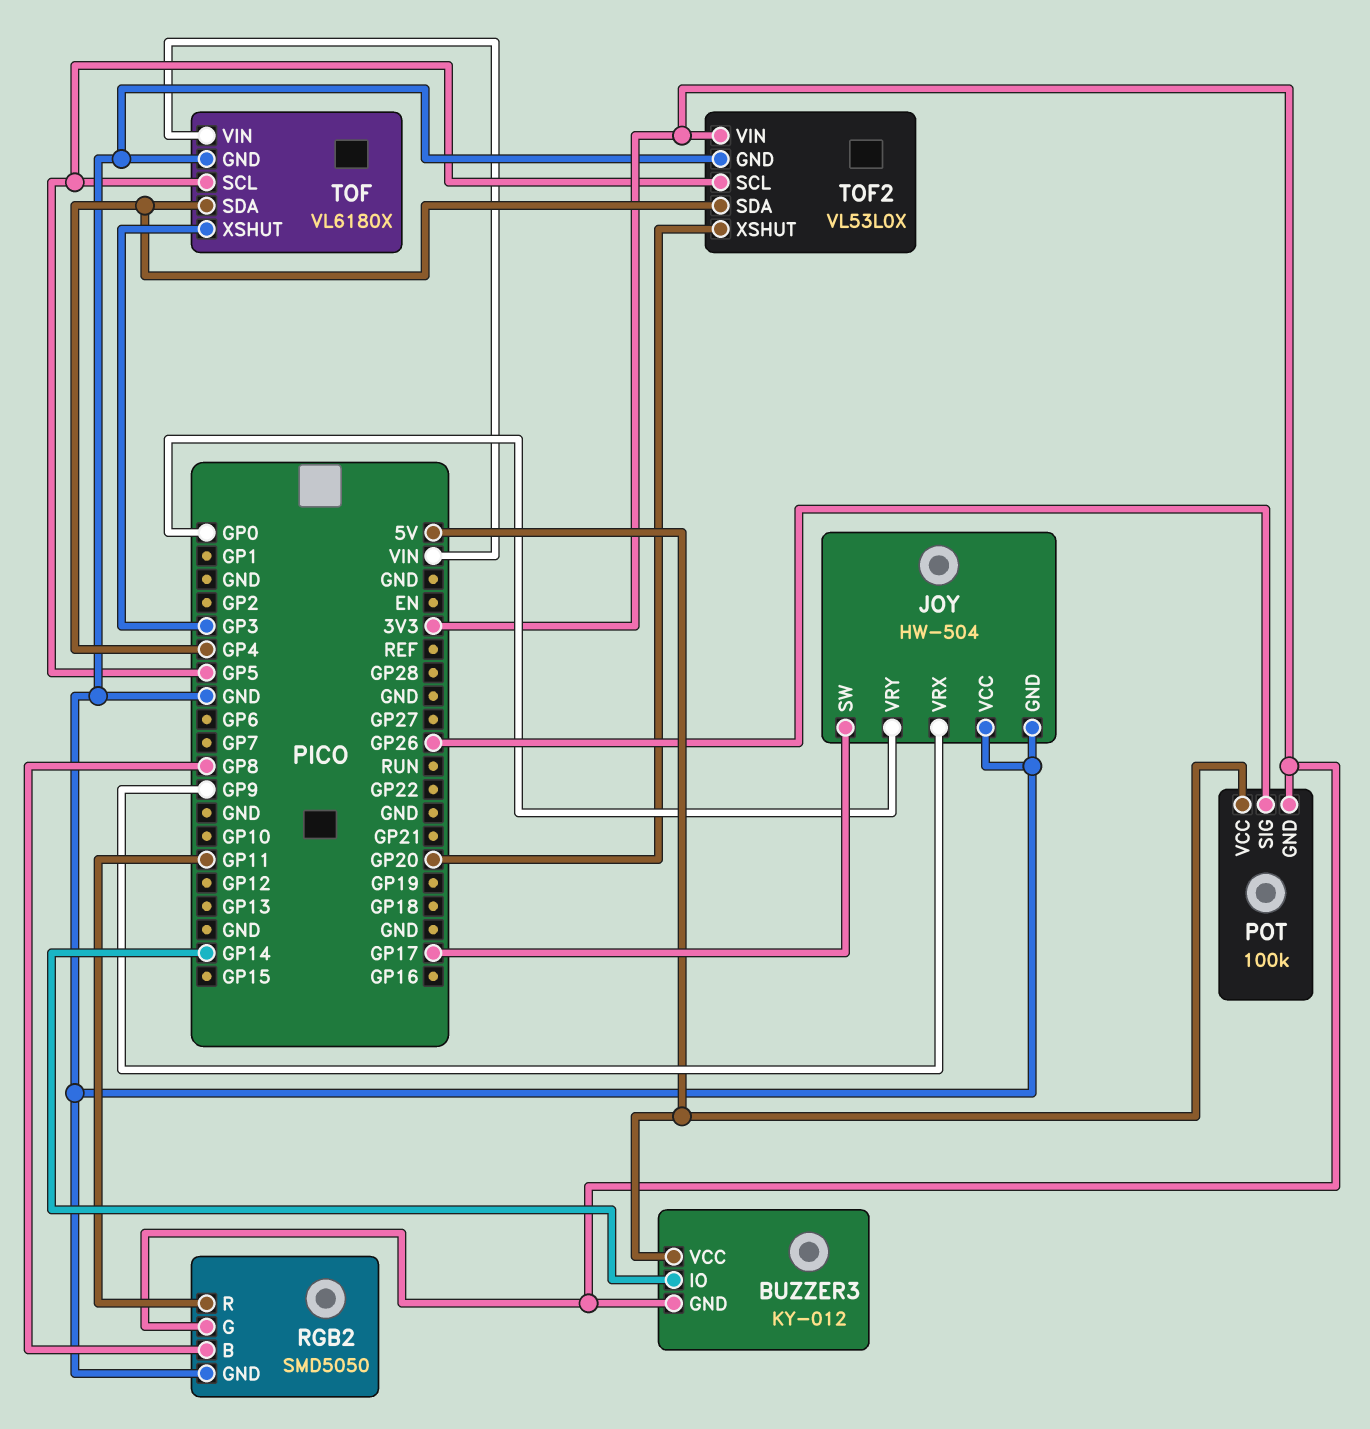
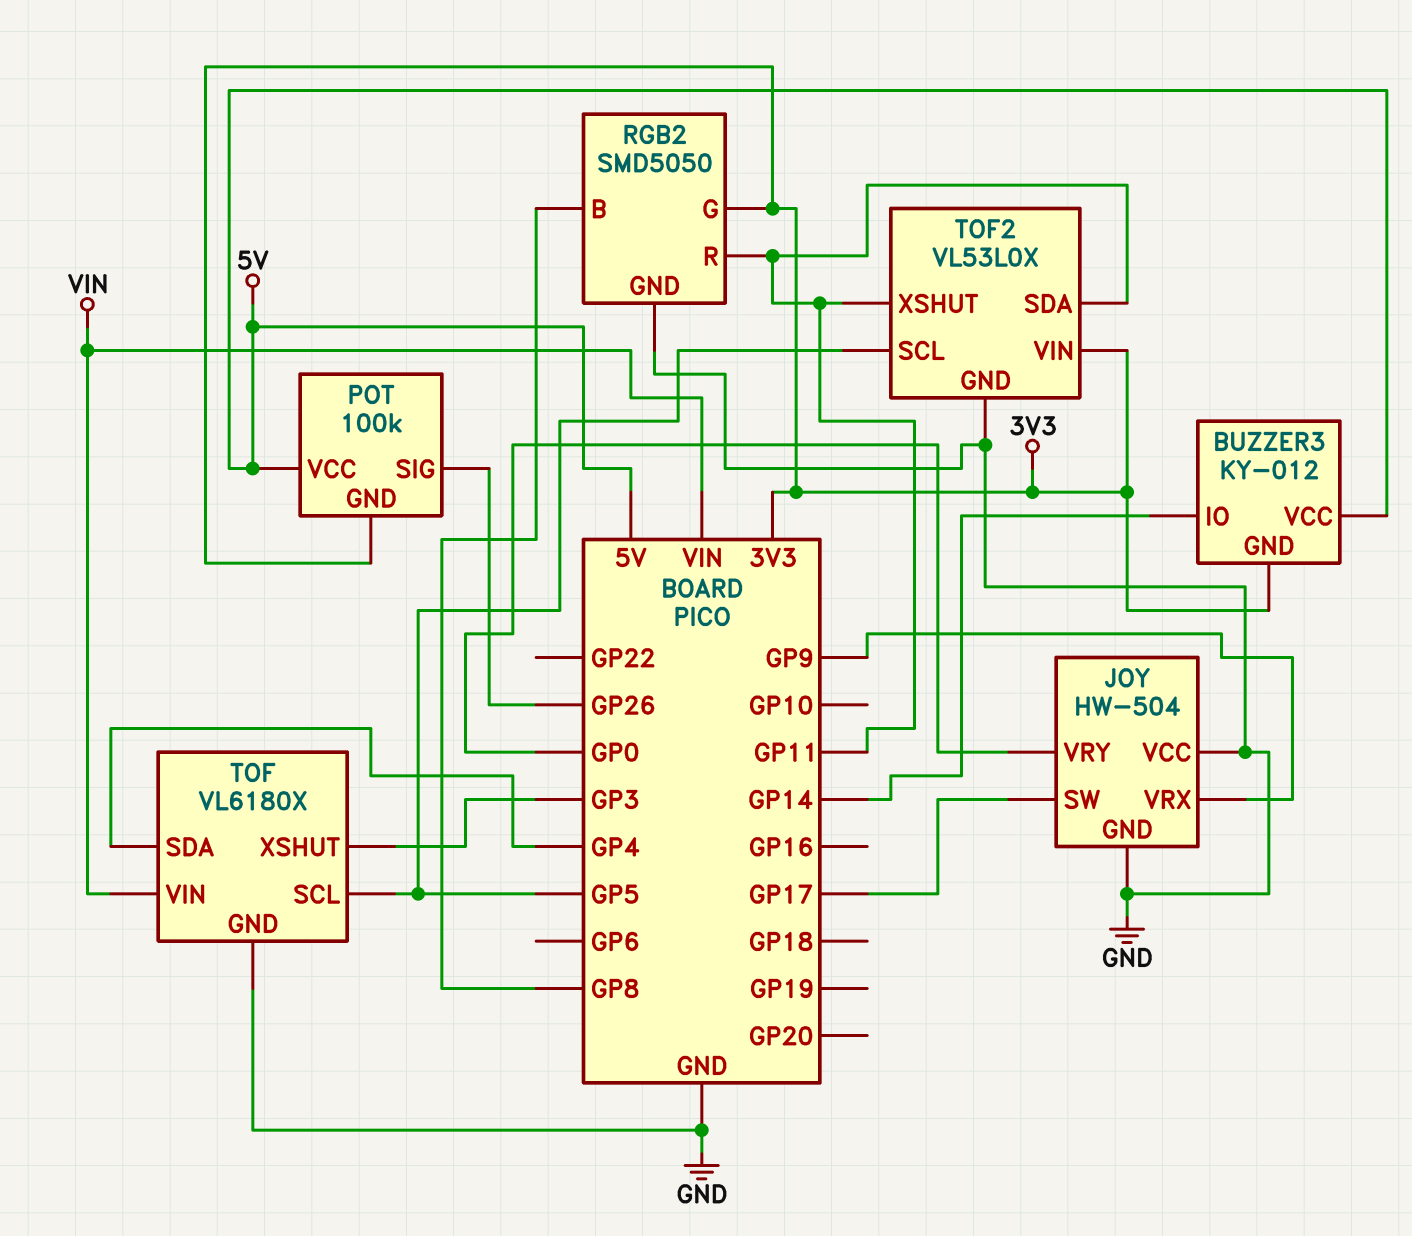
TOF2 pin SDA: GP4 -> GP11
TOF2 pin XSHUT: GP20 -> GP11

